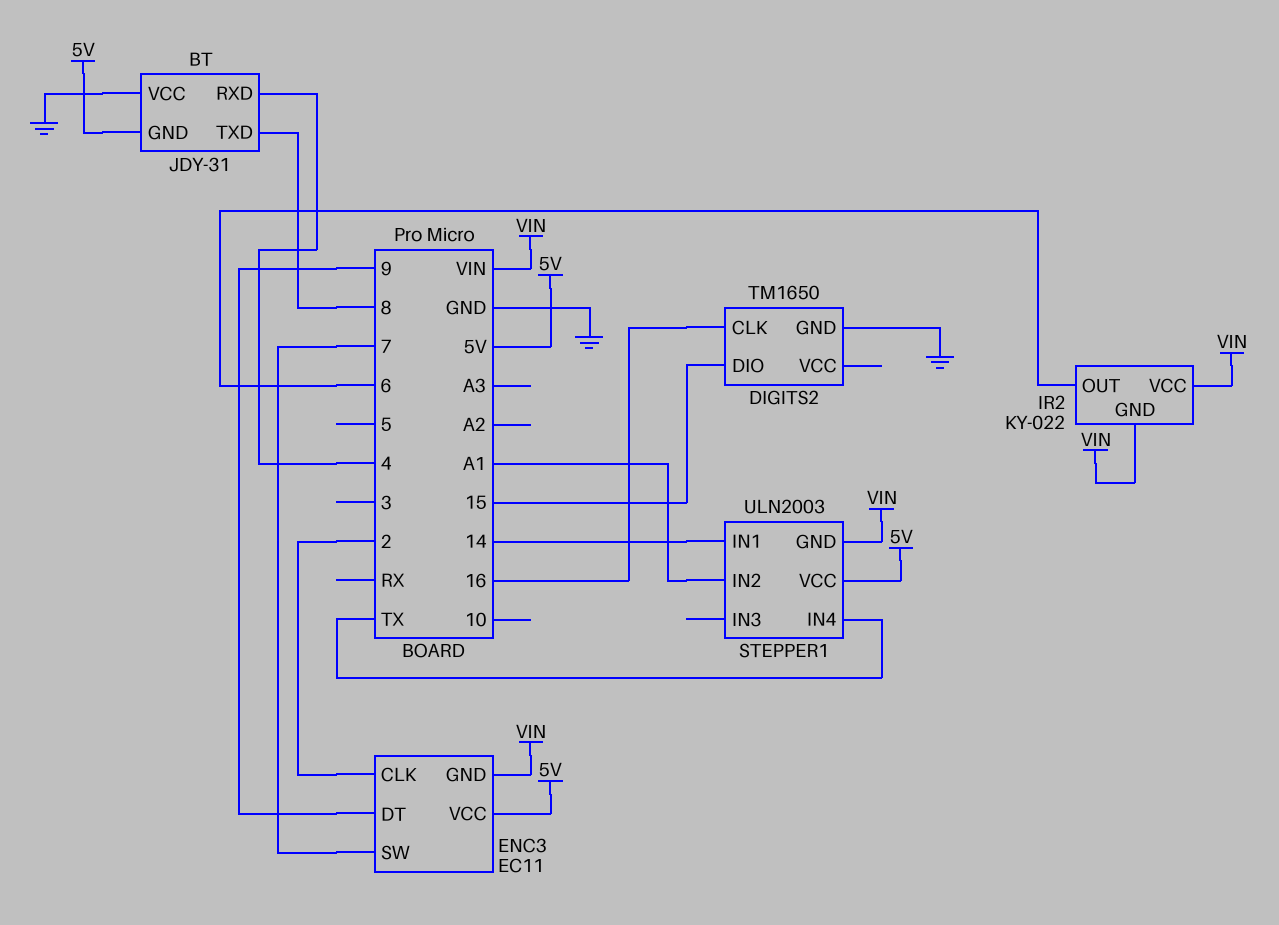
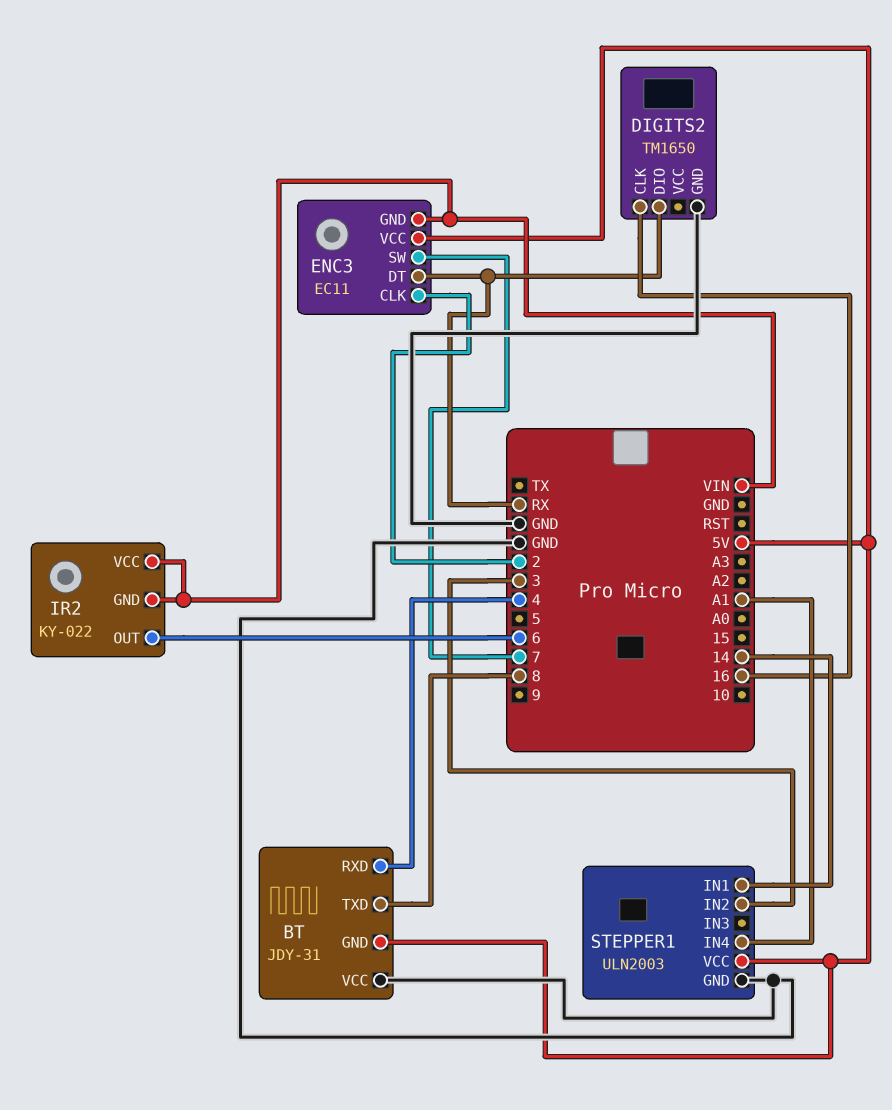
DIGITS2 pin DIO: 15 -> RX
ENC3 pin DT: 9 -> RX
STEPPER1 pin GND: VIN -> GND
STEPPER1 pin IN2: A1 -> 3
STEPPER1 pin IN4: TX -> A1

